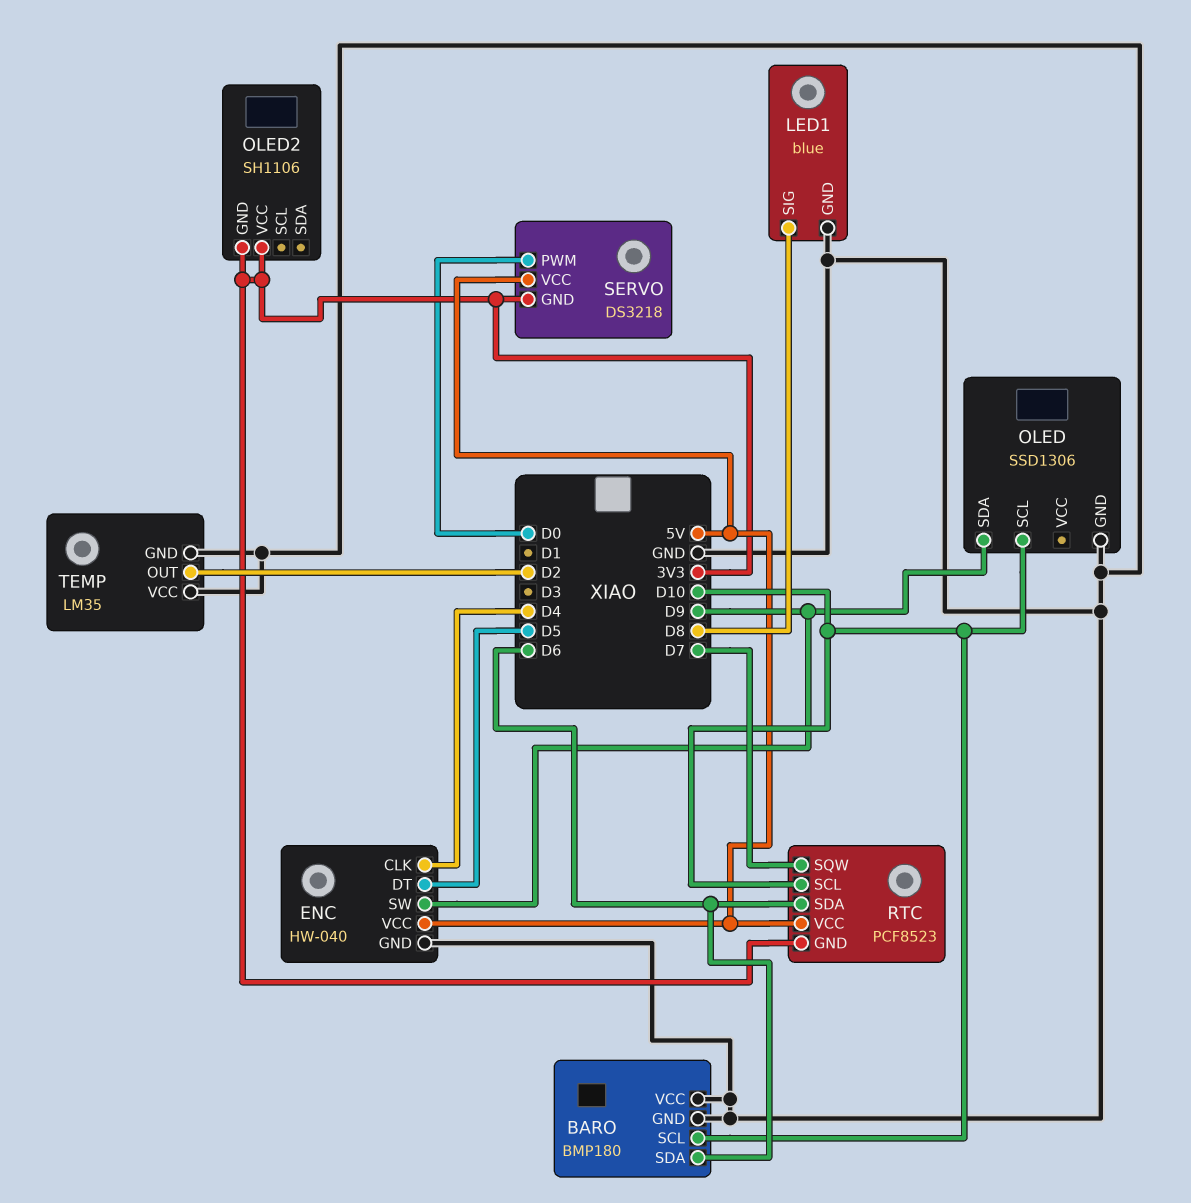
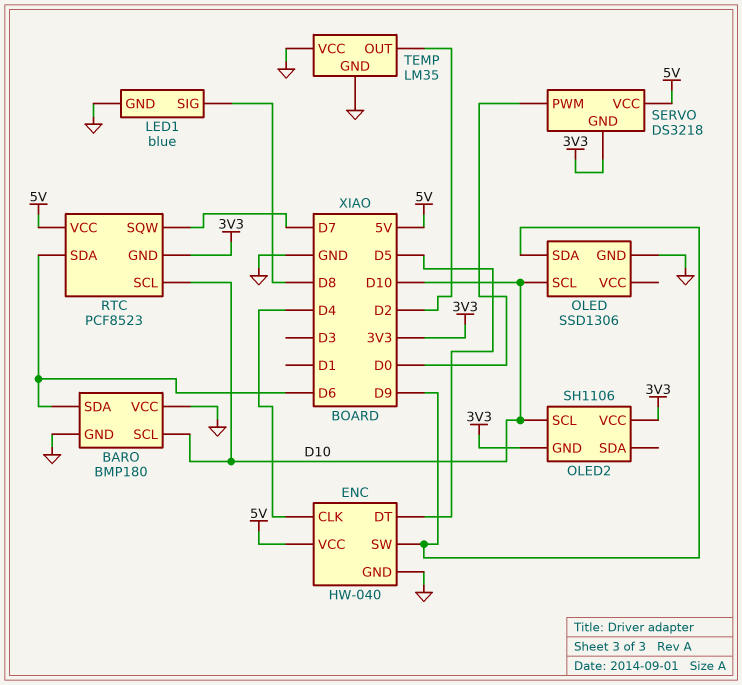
OLED2 pin SCL: none -> D10

